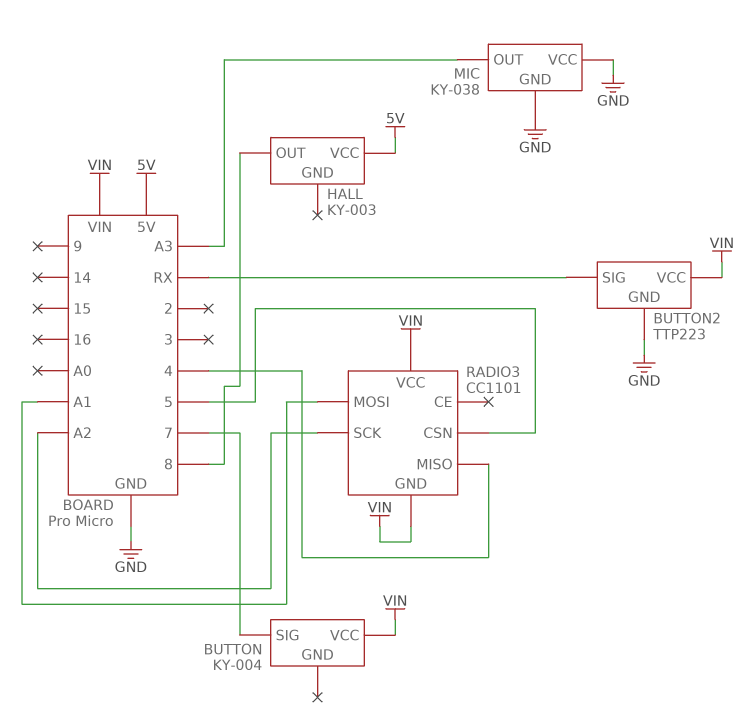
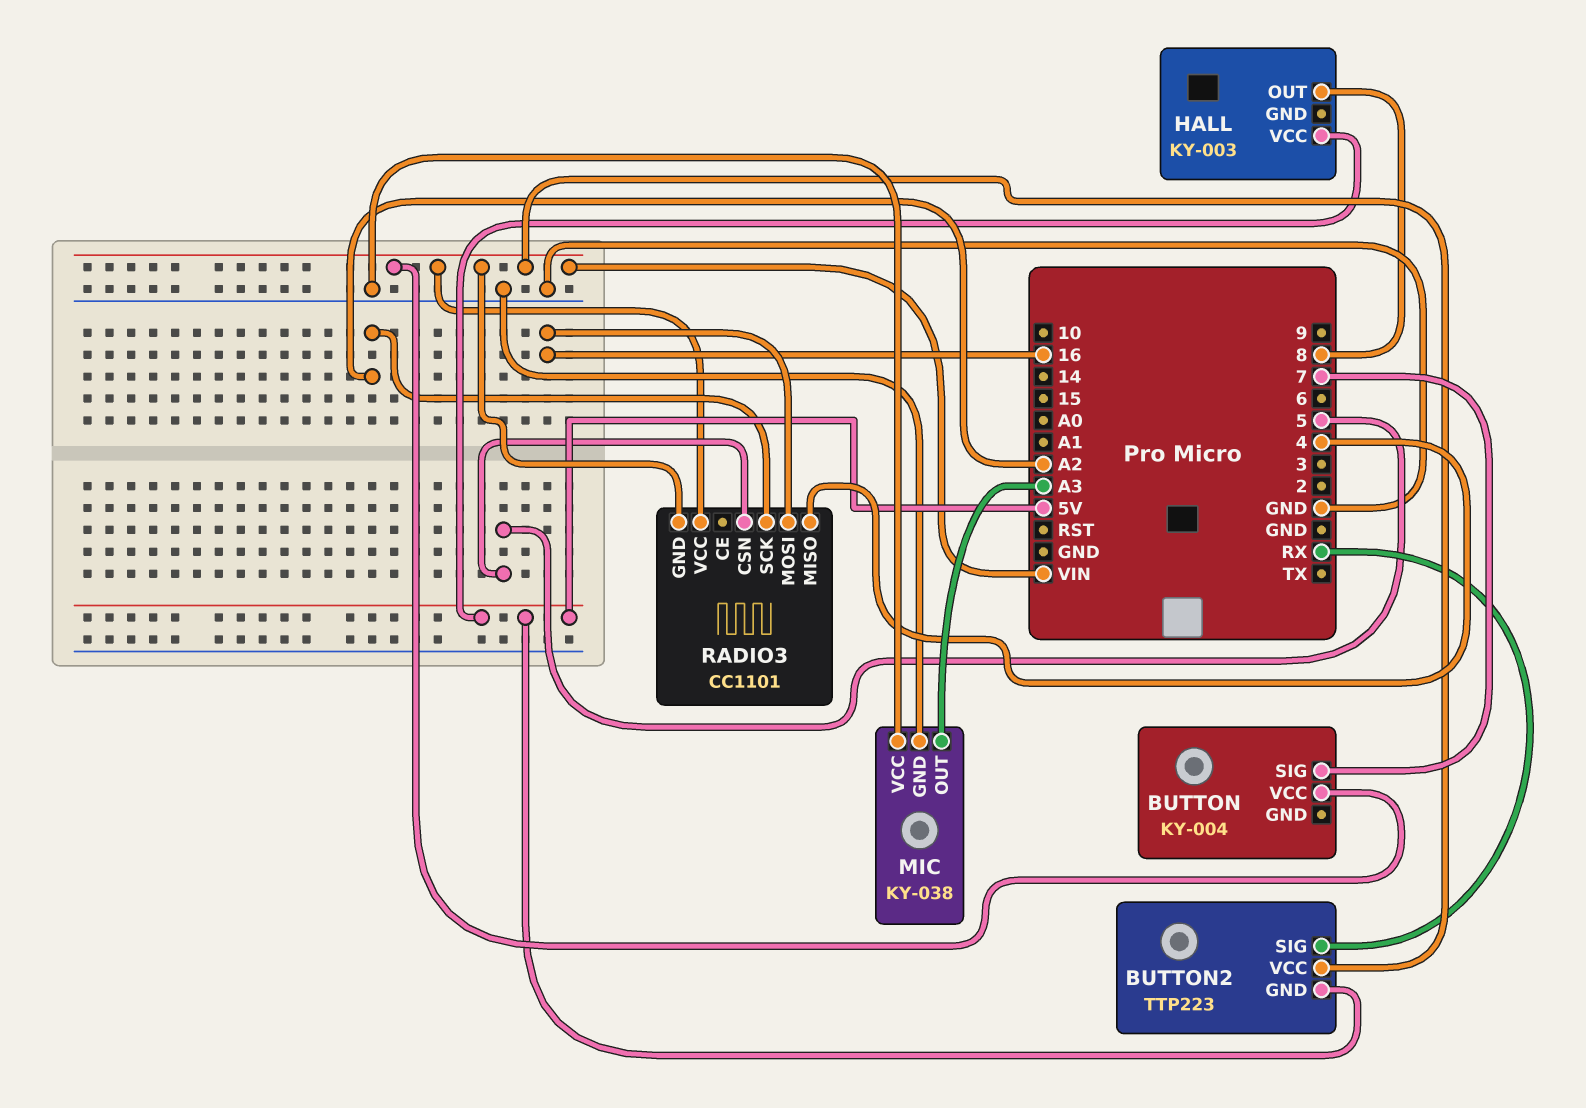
BUTTON2 pin GND: GND -> 5V
RADIO3 pin MOSI: A1 -> 16

